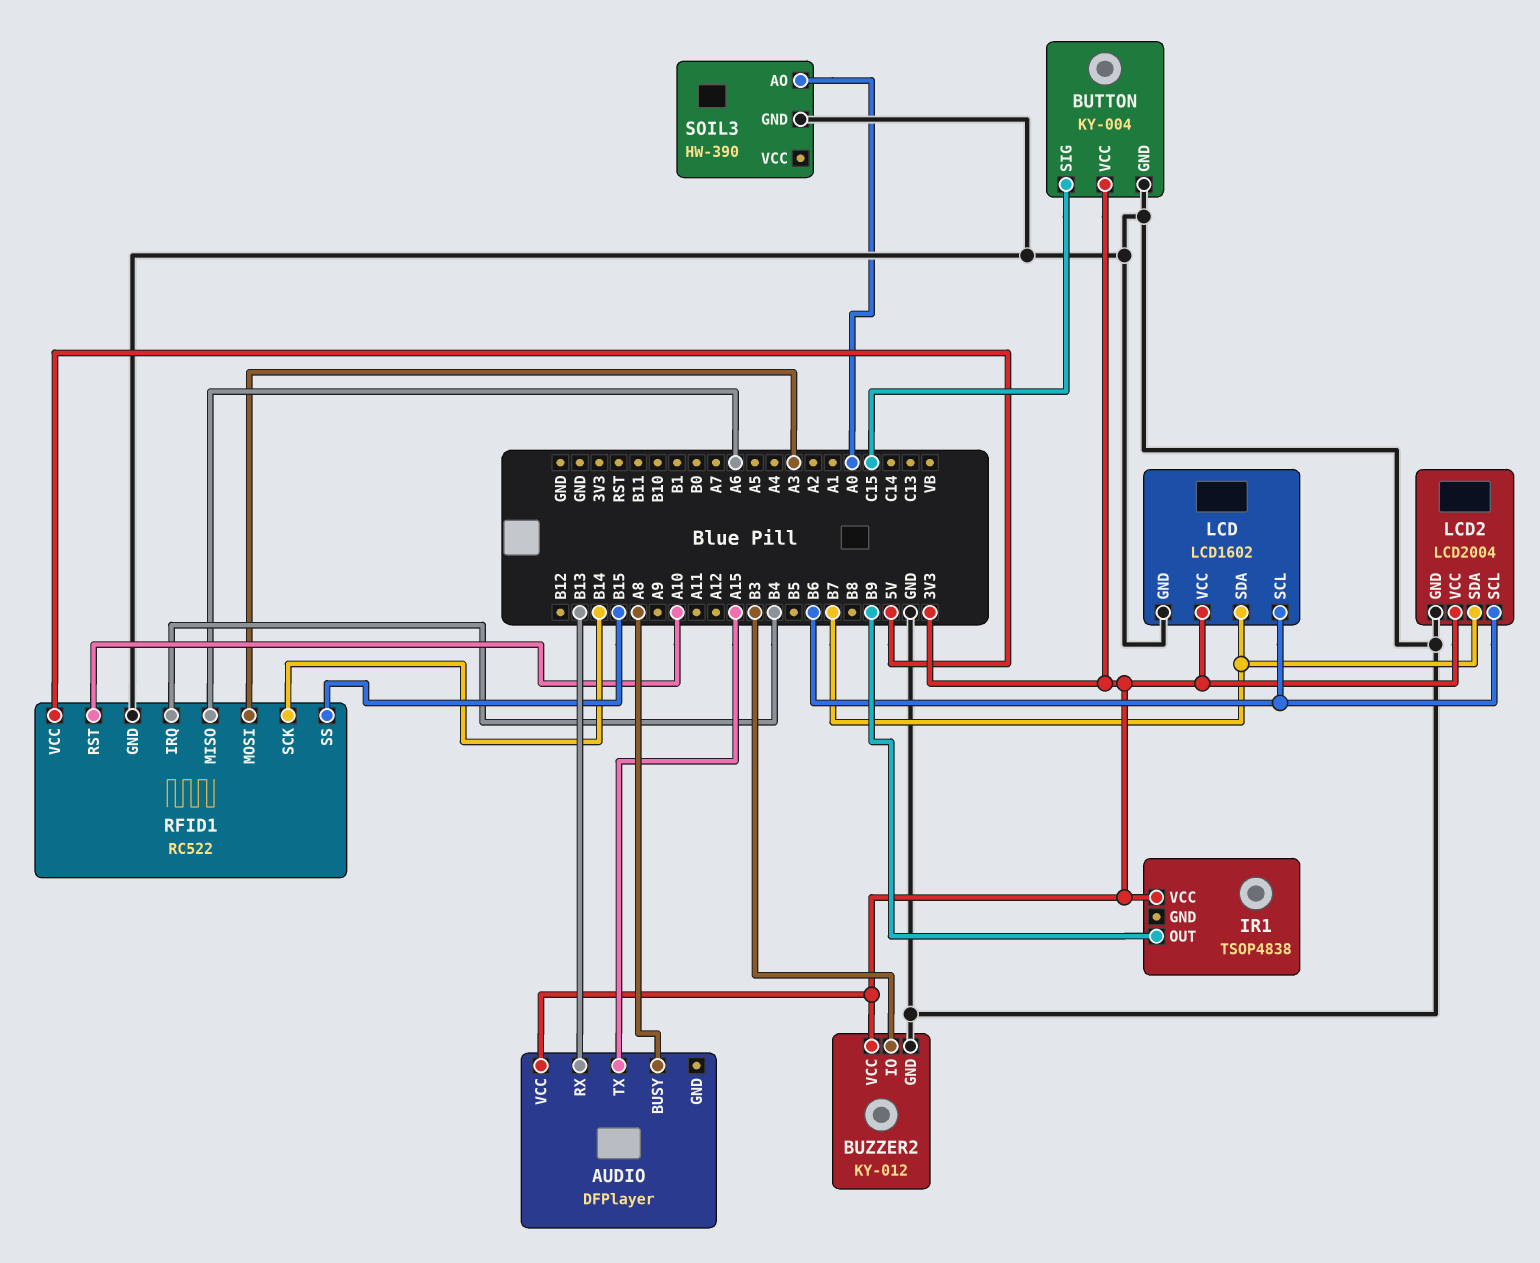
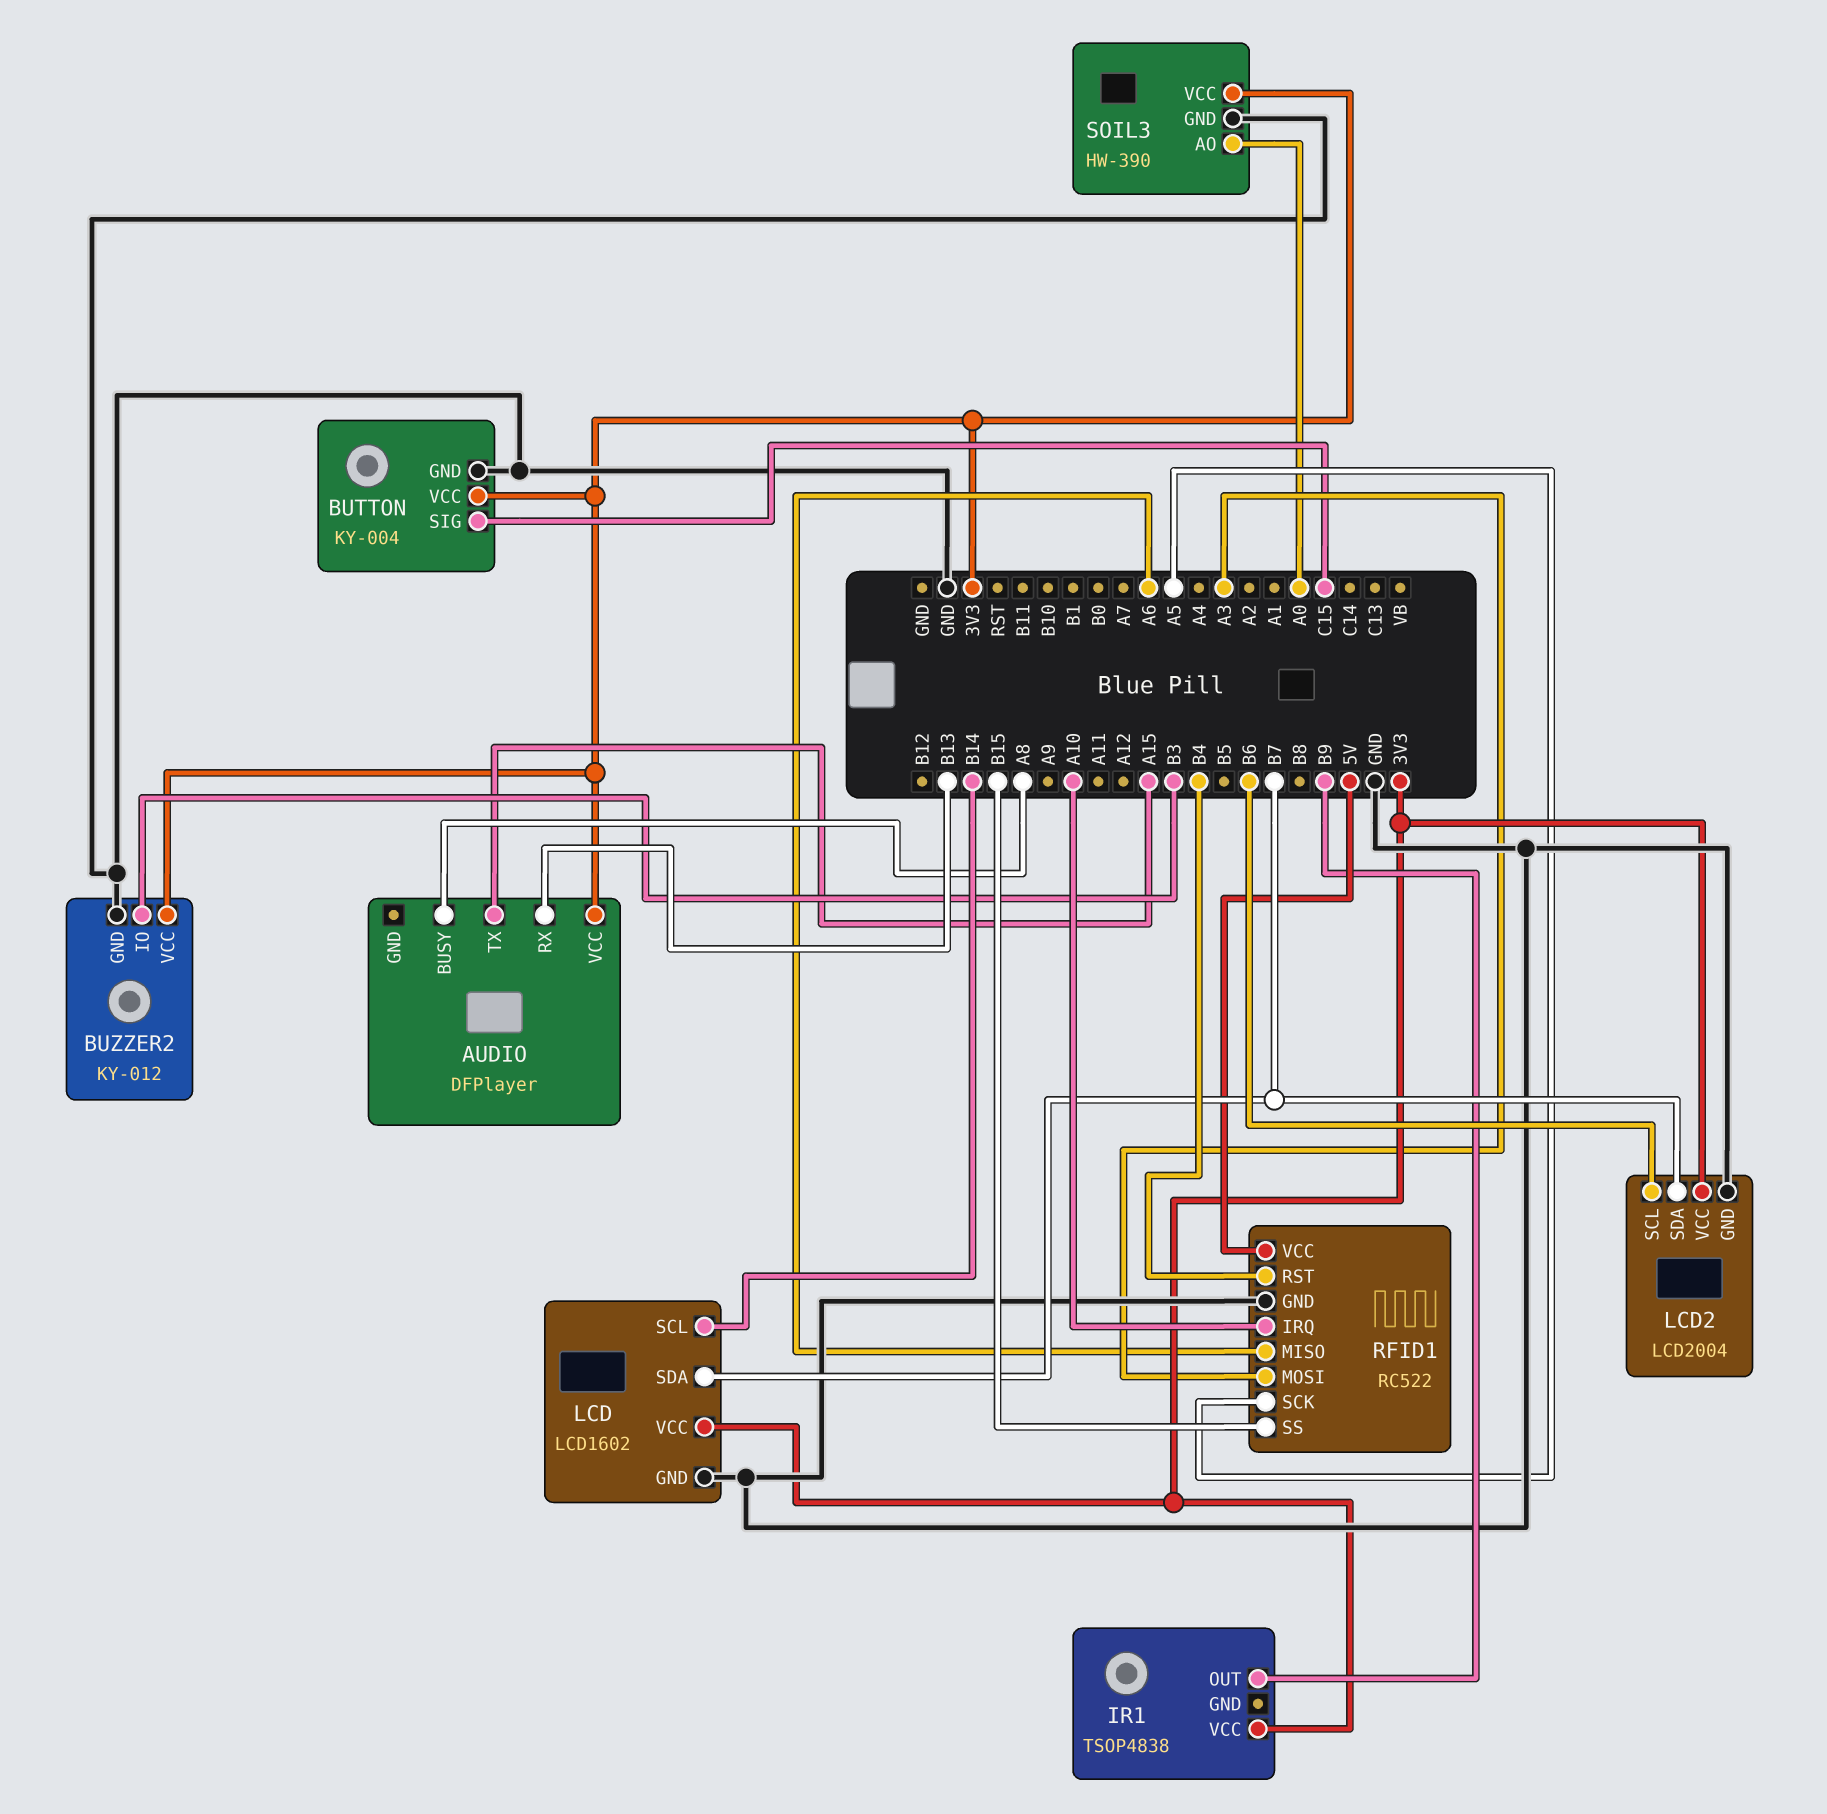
LCD pin SCL: B6 -> B14
RFID1 pin IRQ: B4 -> A10
RFID1 pin RST: A10 -> B4
RFID1 pin SCK: B14 -> A5
SOIL3 pin VCC: none -> 3V3

